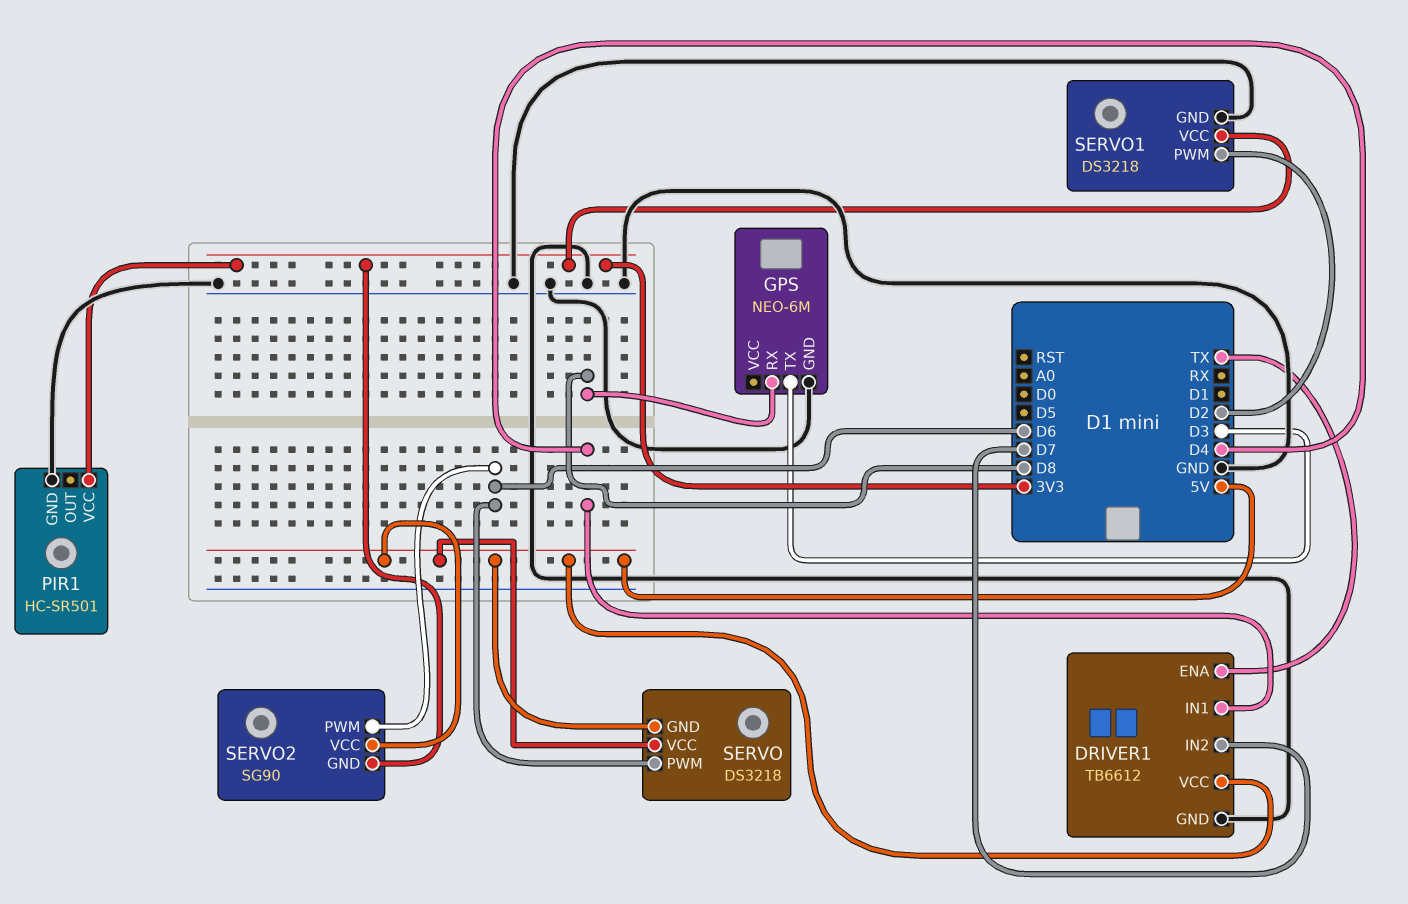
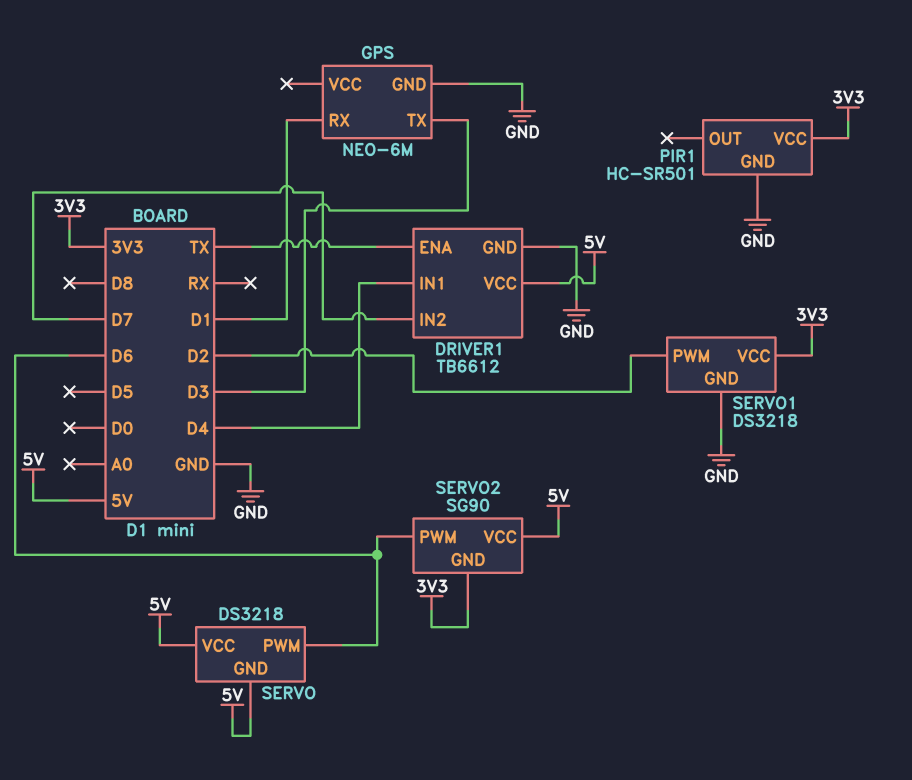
GPS pin RX: D8 -> D1

